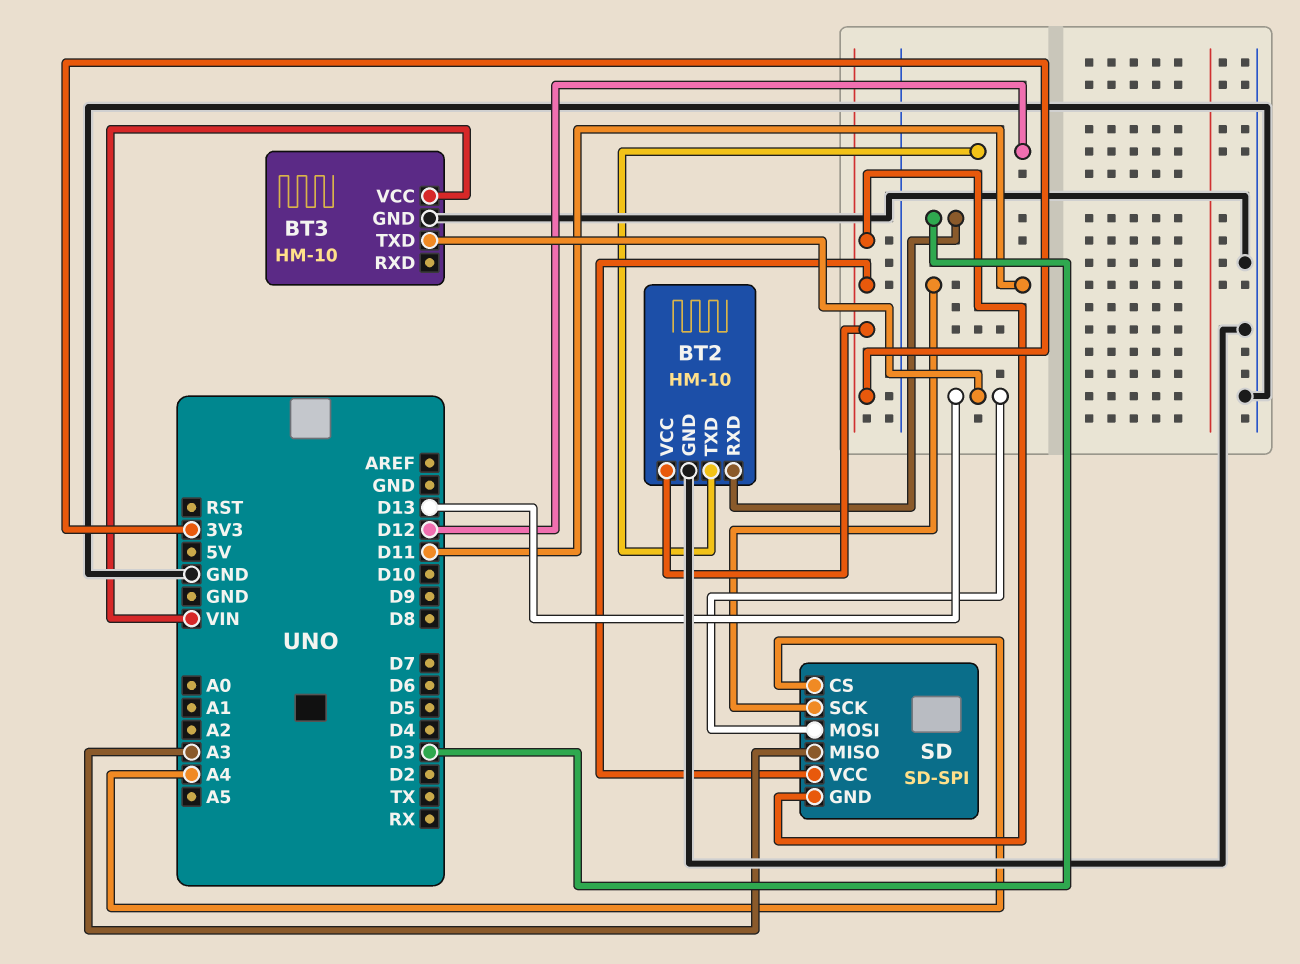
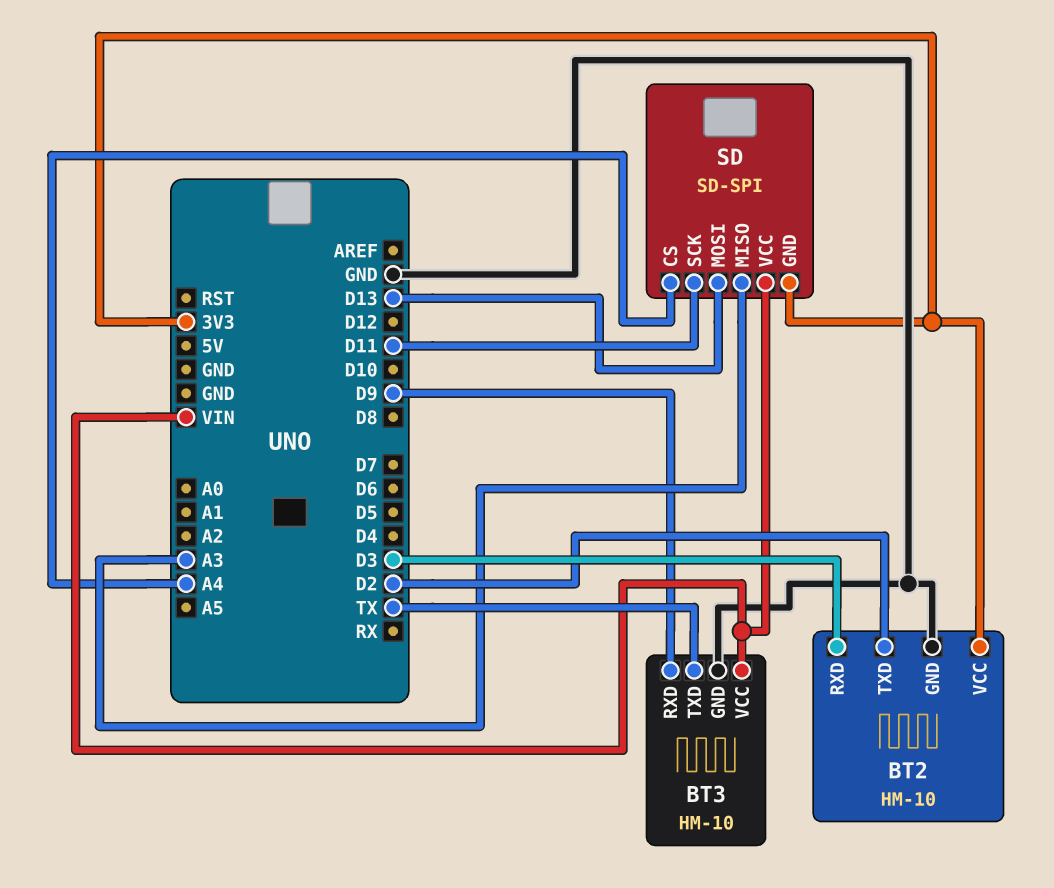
BT2 pin TXD: D12 -> D2
BT3 pin RXD: none -> D9
BT3 pin TXD: D13 -> TX
SD pin VCC: 3V3 -> VIN

